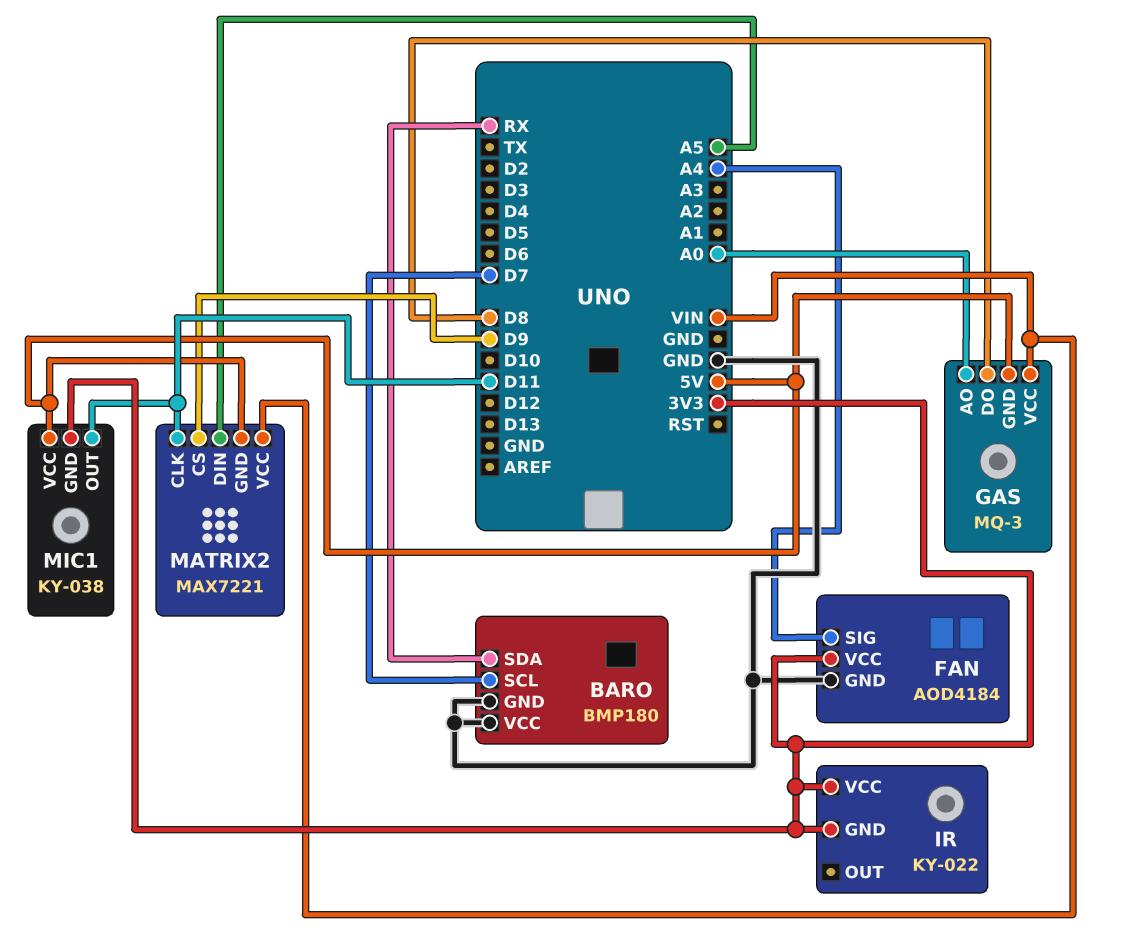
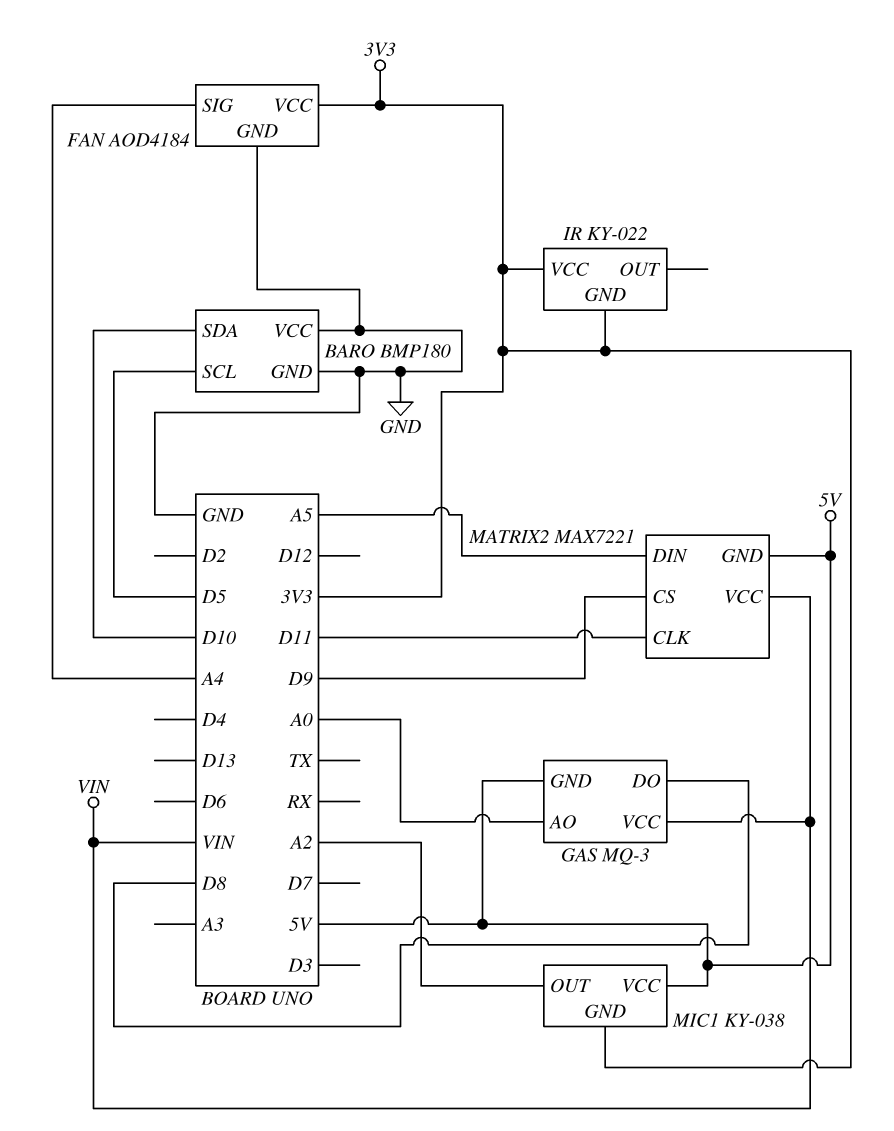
BARO pin SCL: D7 -> D5
BARO pin SDA: RX -> D10
MIC1 pin OUT: D11 -> A2

